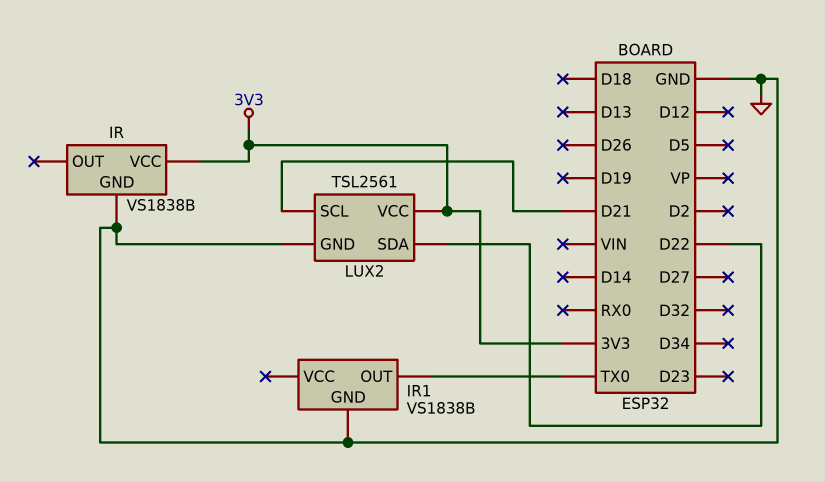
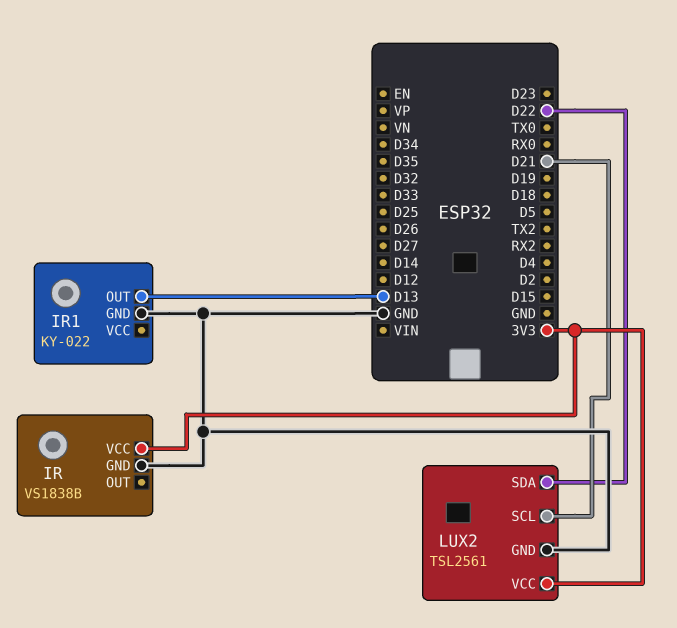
IR1: VS1838B -> KY-022
IR1 pin OUT: TX0 -> D13

